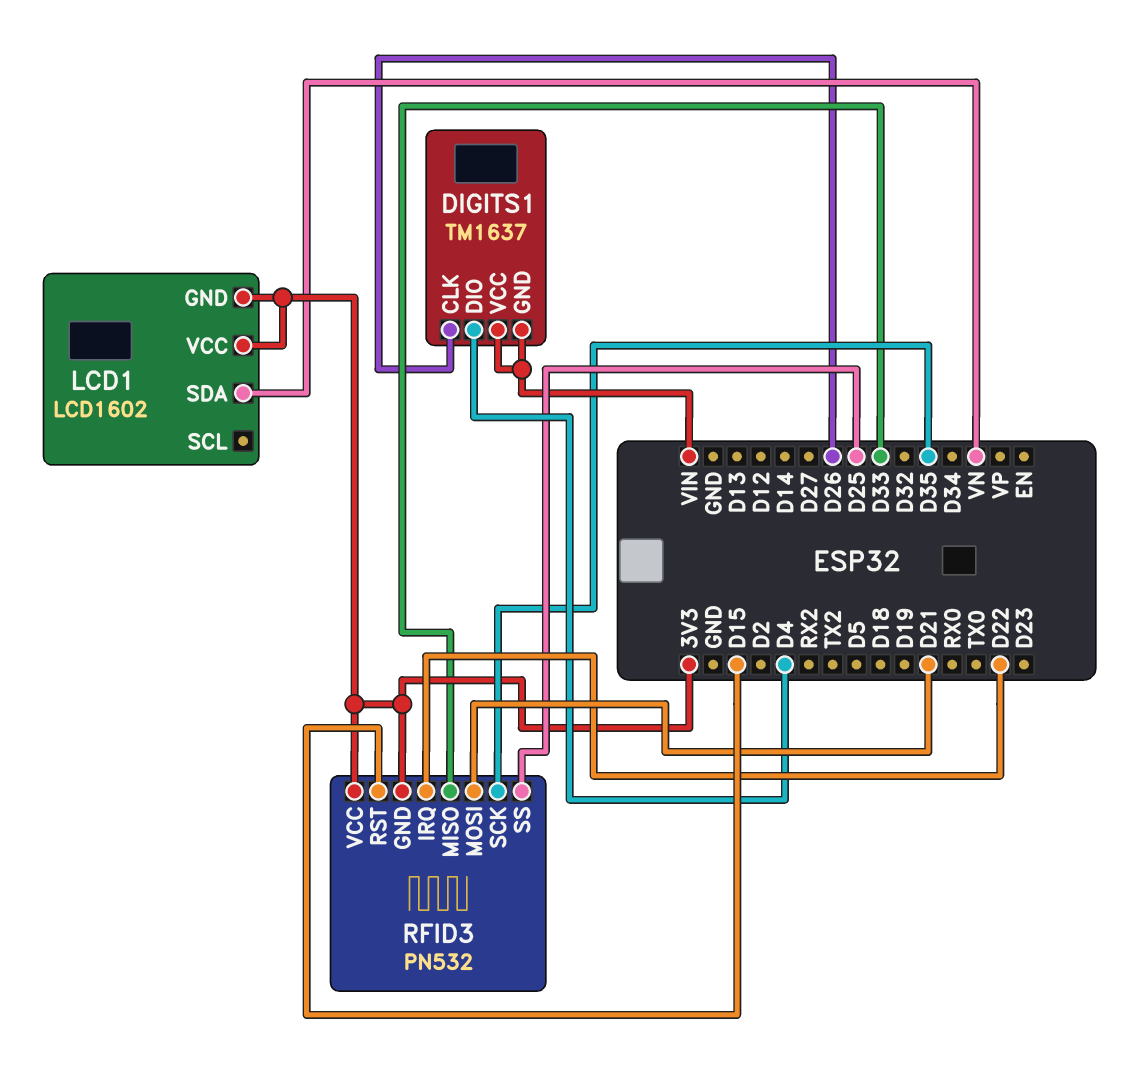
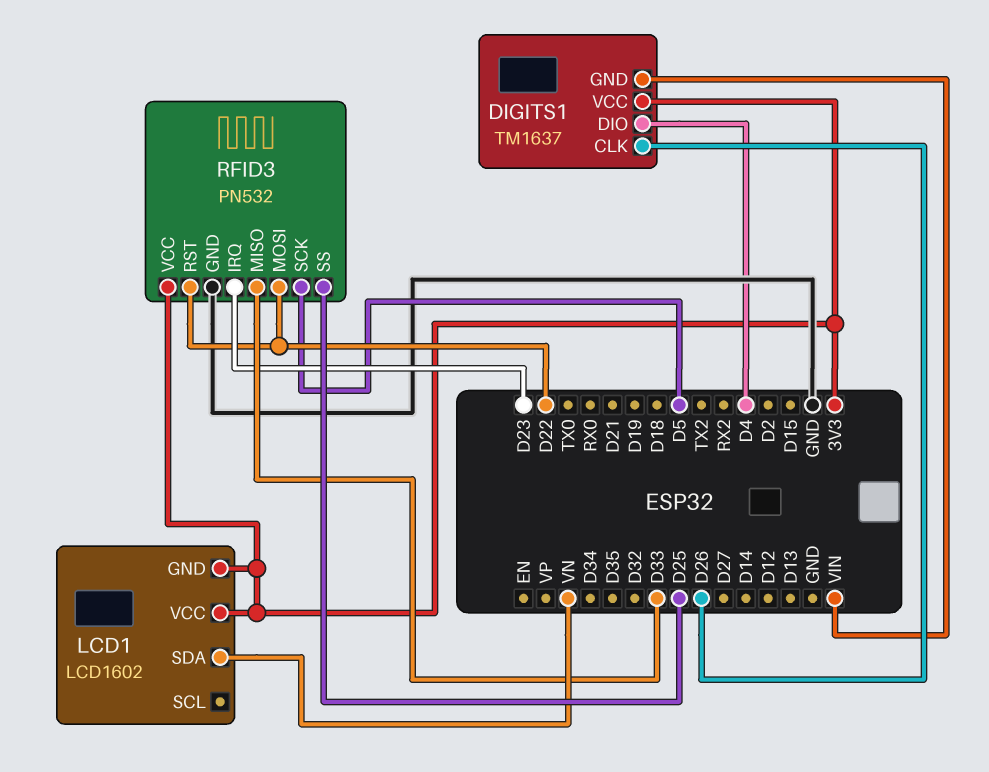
DIGITS1 pin VCC: VIN -> 3V3
RFID3 pin GND: 3V3 -> GND
RFID3 pin IRQ: D22 -> D23
RFID3 pin MOSI: D21 -> D22
RFID3 pin RST: D15 -> D22
RFID3 pin SCK: D35 -> D5

